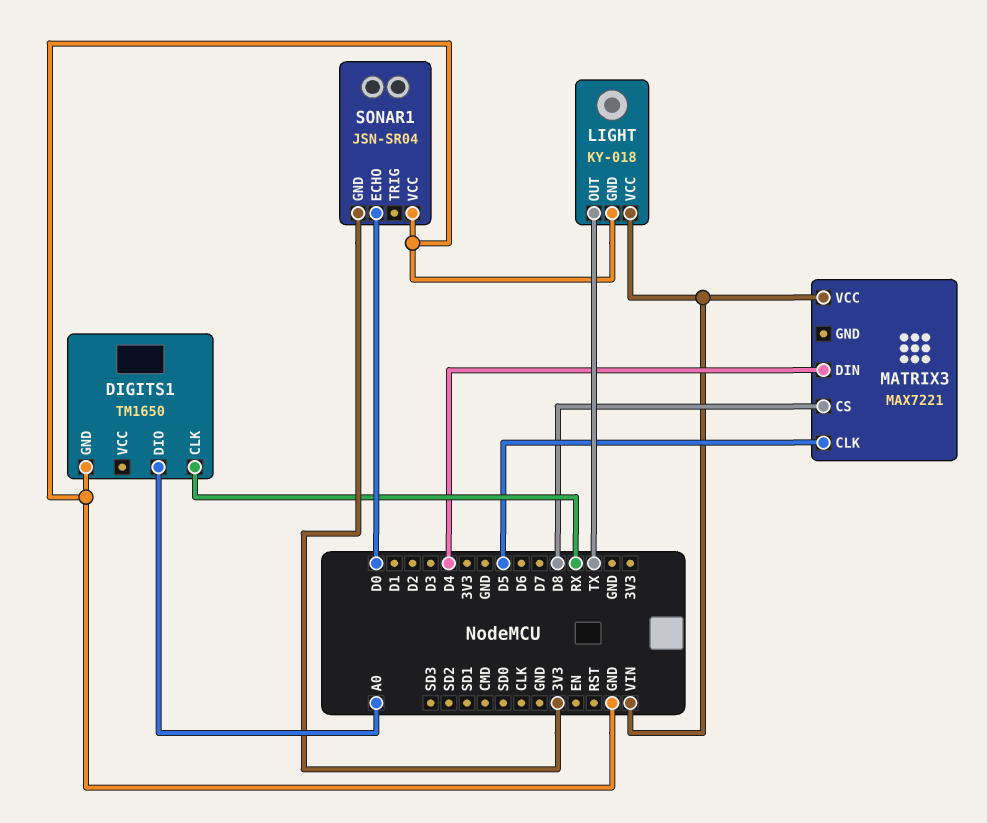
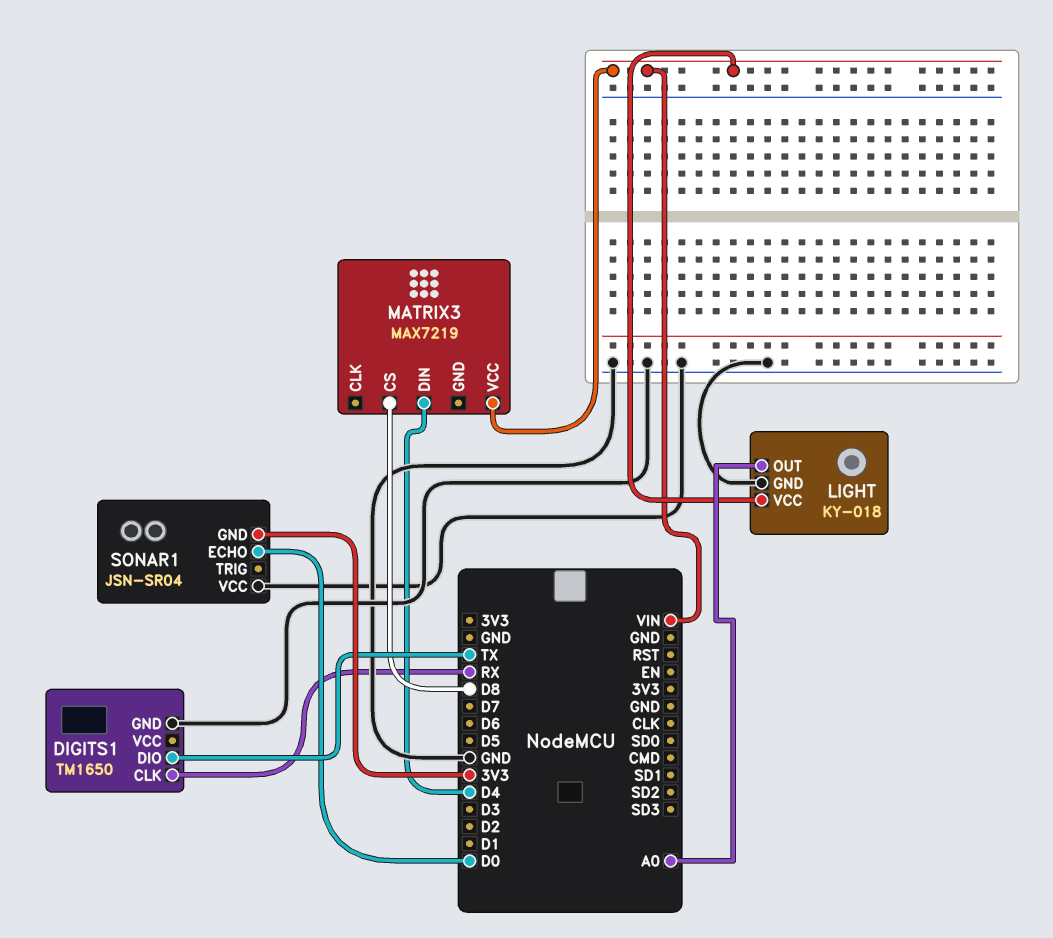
DIGITS1 pin DIO: A0 -> TX
LIGHT pin OUT: TX -> A0
MATRIX3: MAX7221 -> MAX7219
MATRIX3 pin CLK: D5 -> none

